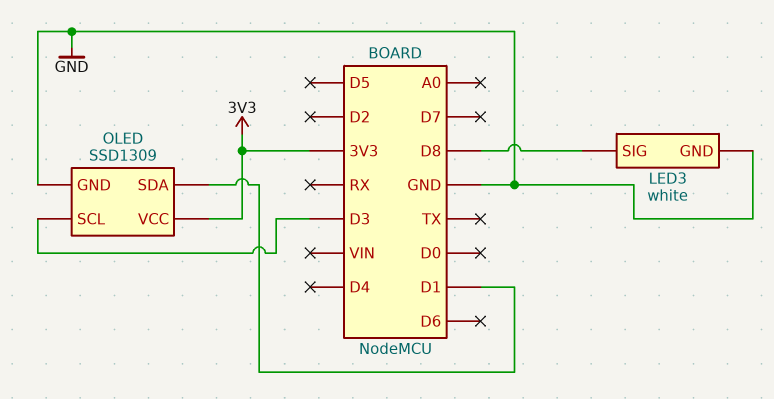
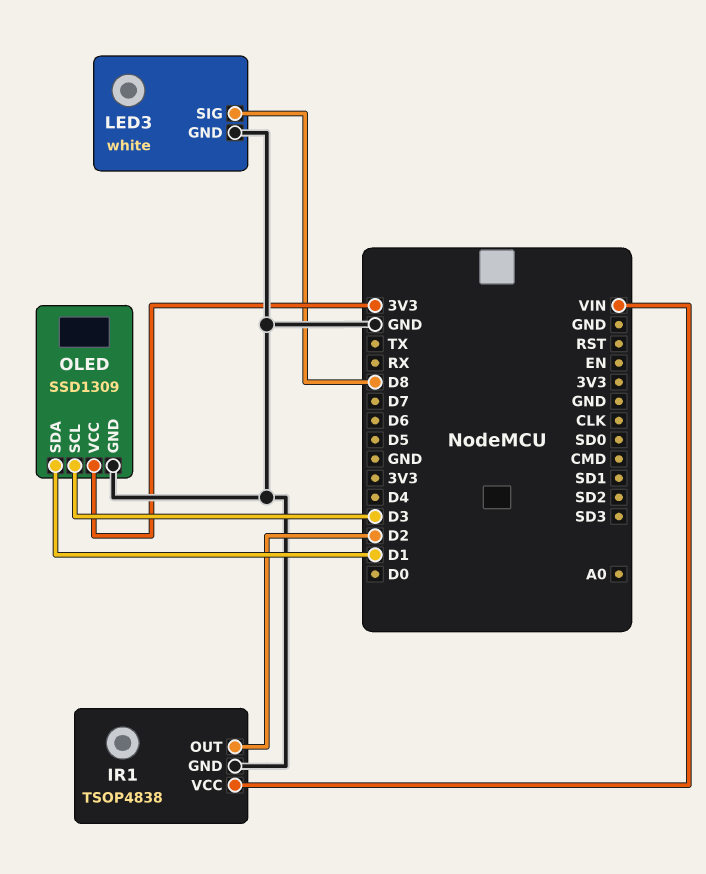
IR1: none -> TSOP4838
IR1 pin GND: none -> GND
IR1 pin OUT: none -> D2
IR1 pin VCC: none -> VIN

